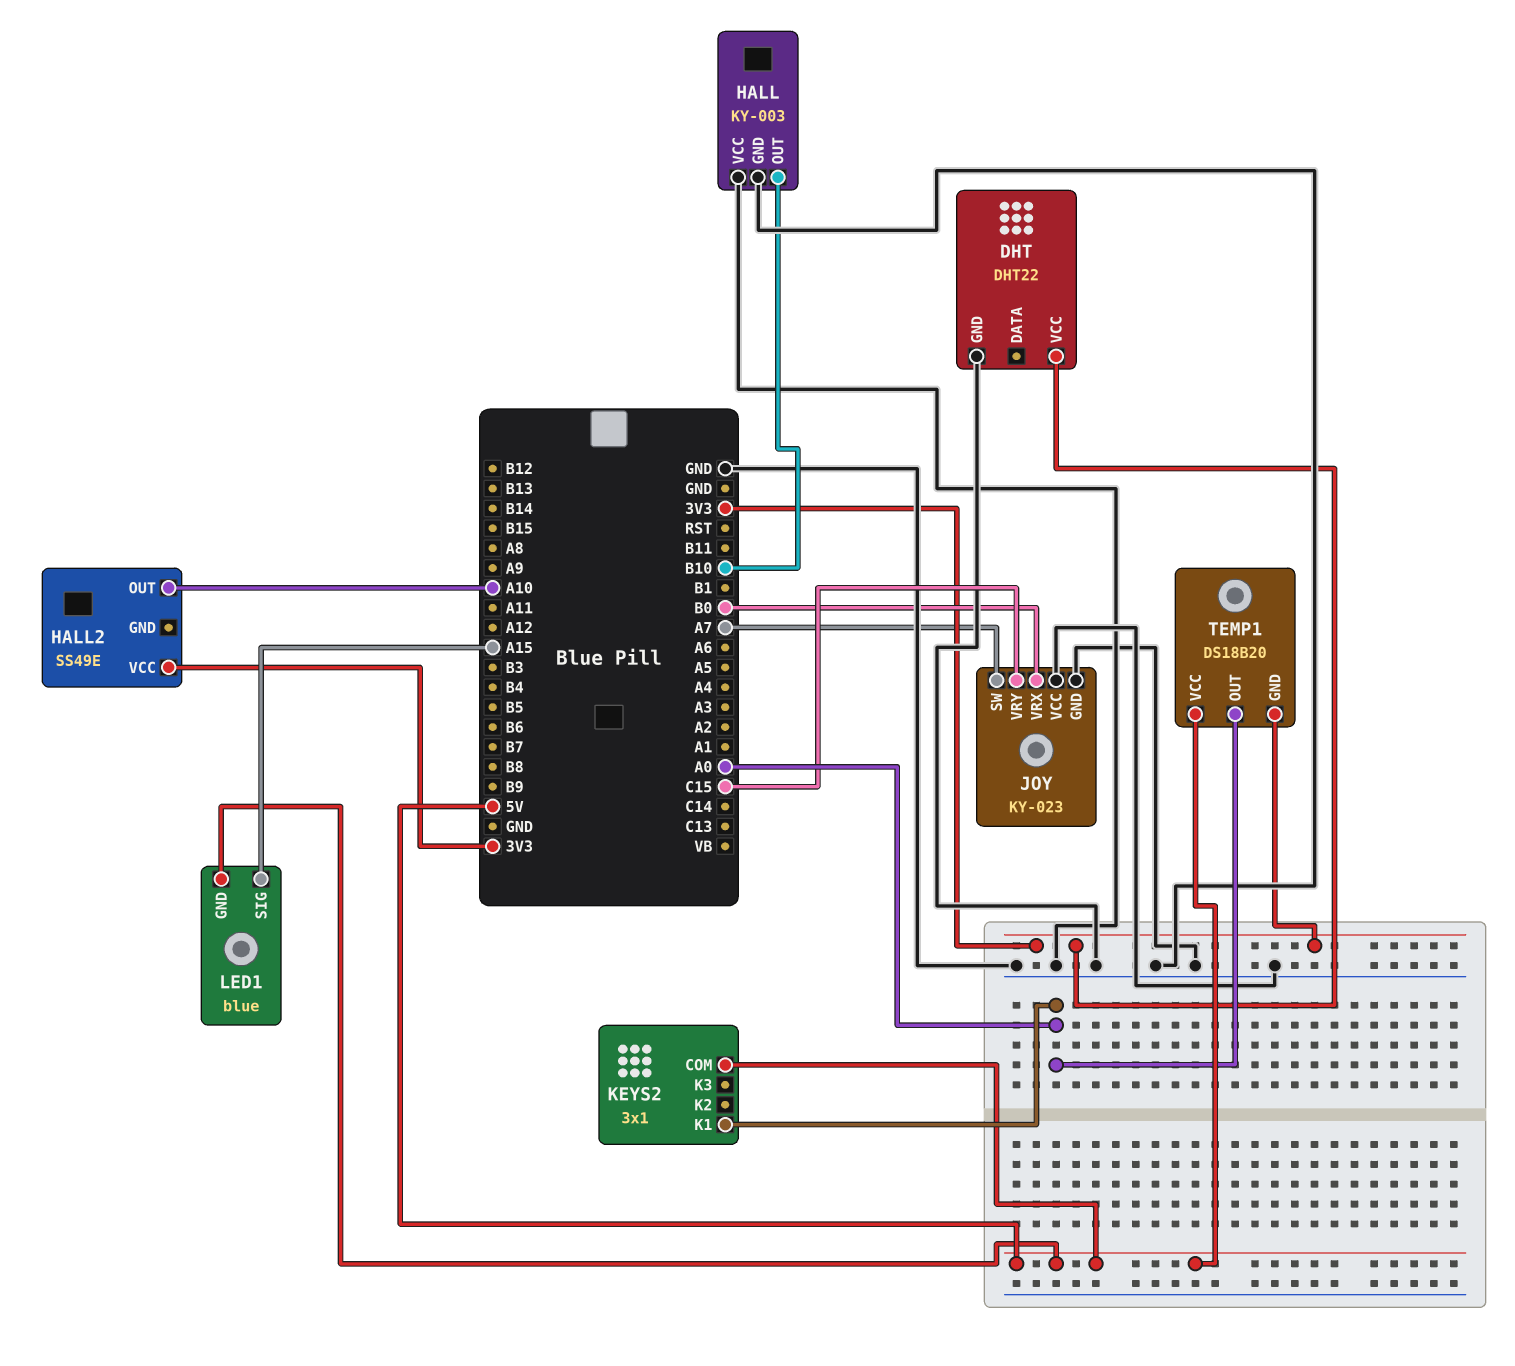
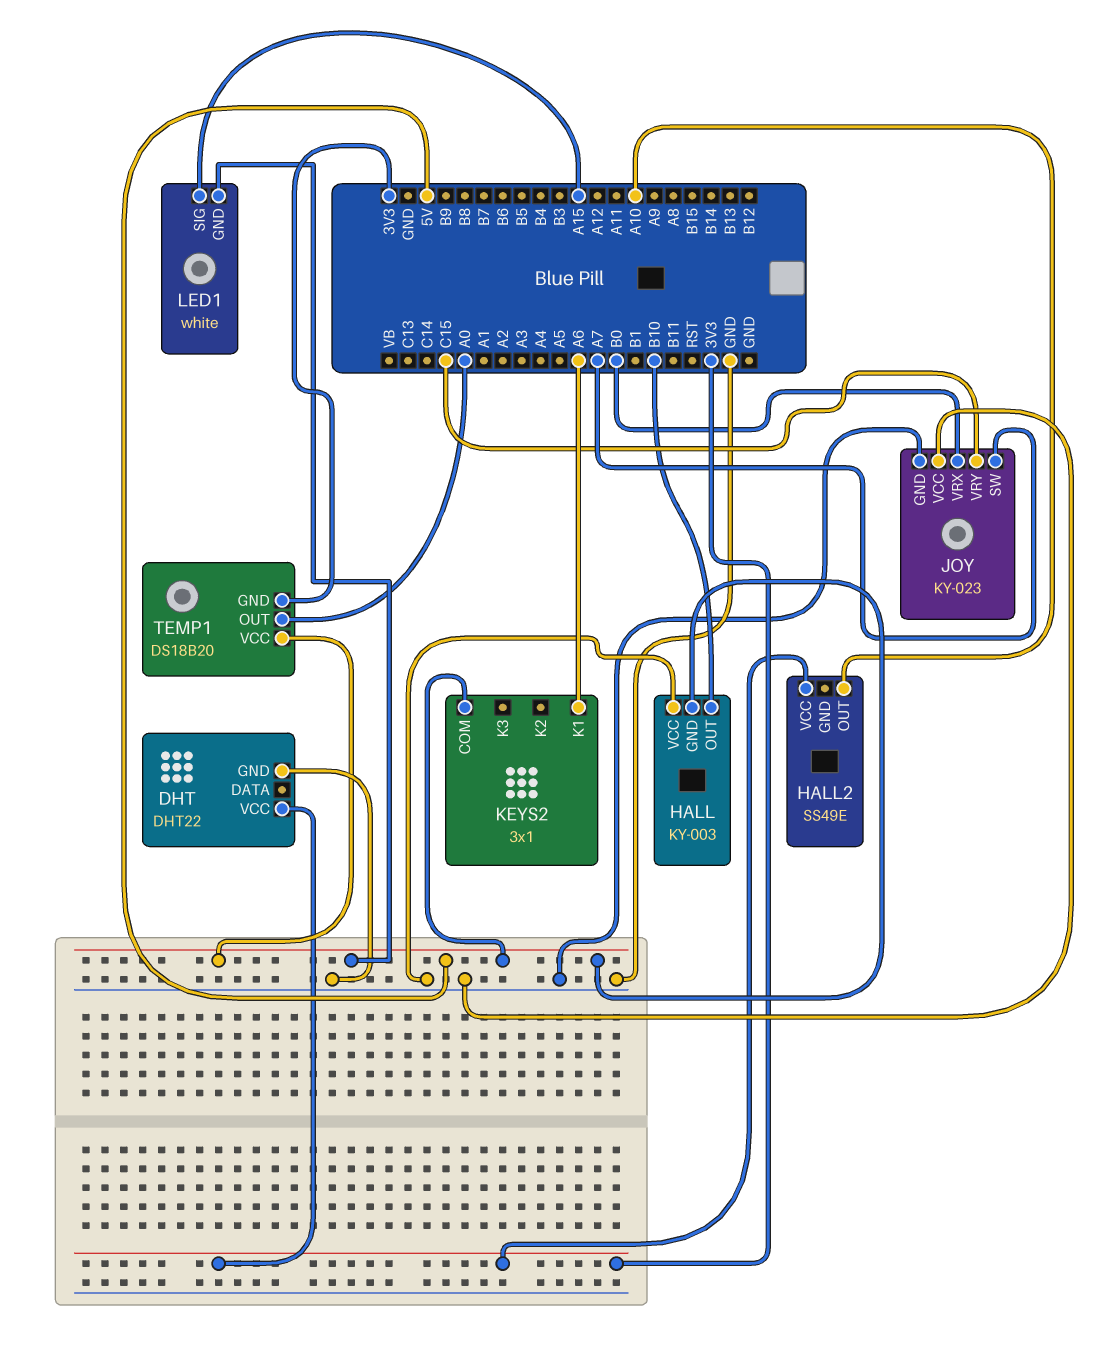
HALL pin GND: GND -> 5V
KEYS2 pin K1: A0 -> A6
LED1: blue -> white

